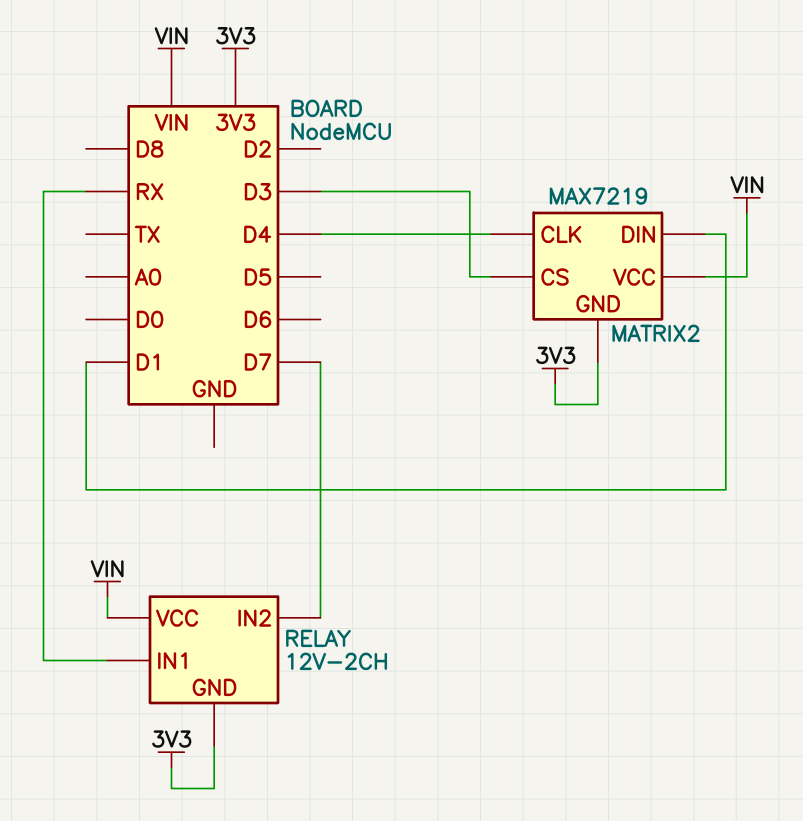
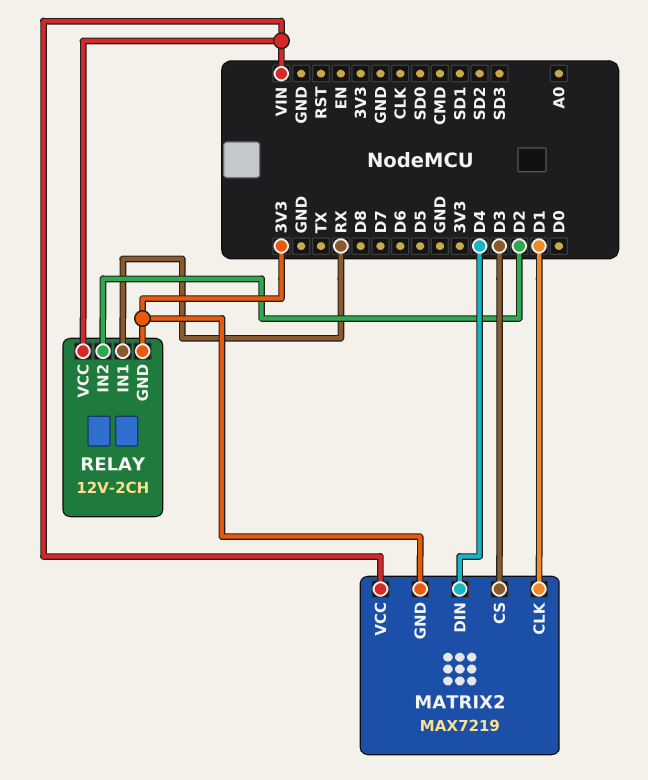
MATRIX2 pin CLK: D4 -> D1
MATRIX2 pin DIN: D1 -> D4
RELAY pin IN2: D7 -> D2

